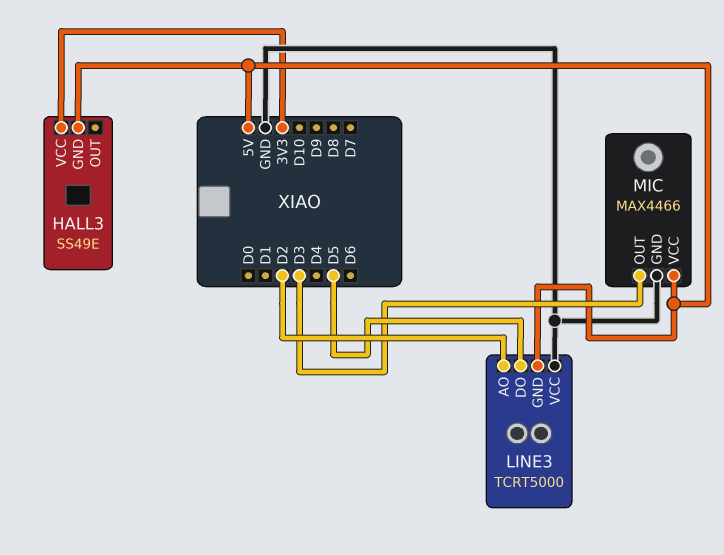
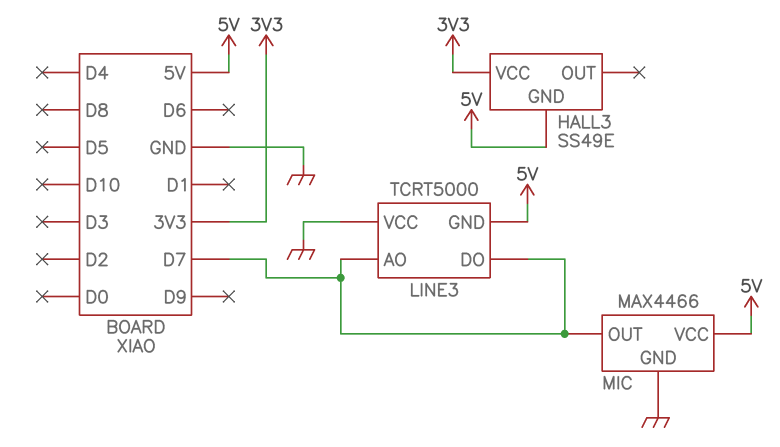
LINE3 pin AO: D2 -> D7
LINE3 pin DO: D5 -> D7
MIC pin OUT: D3 -> D7

